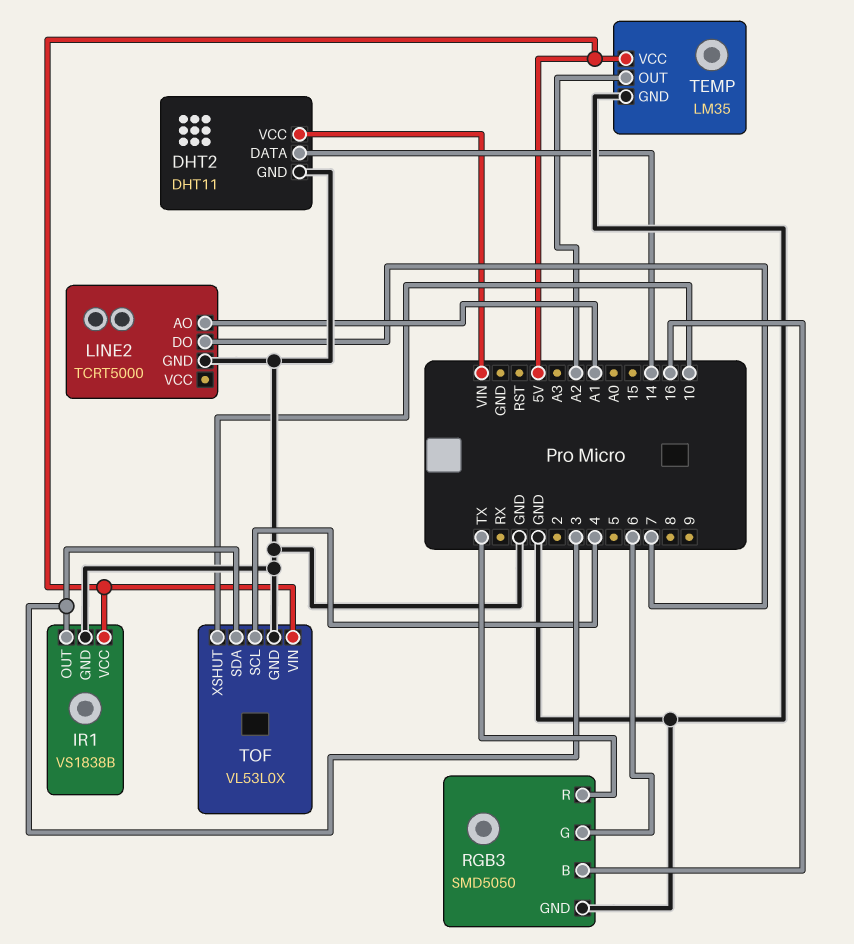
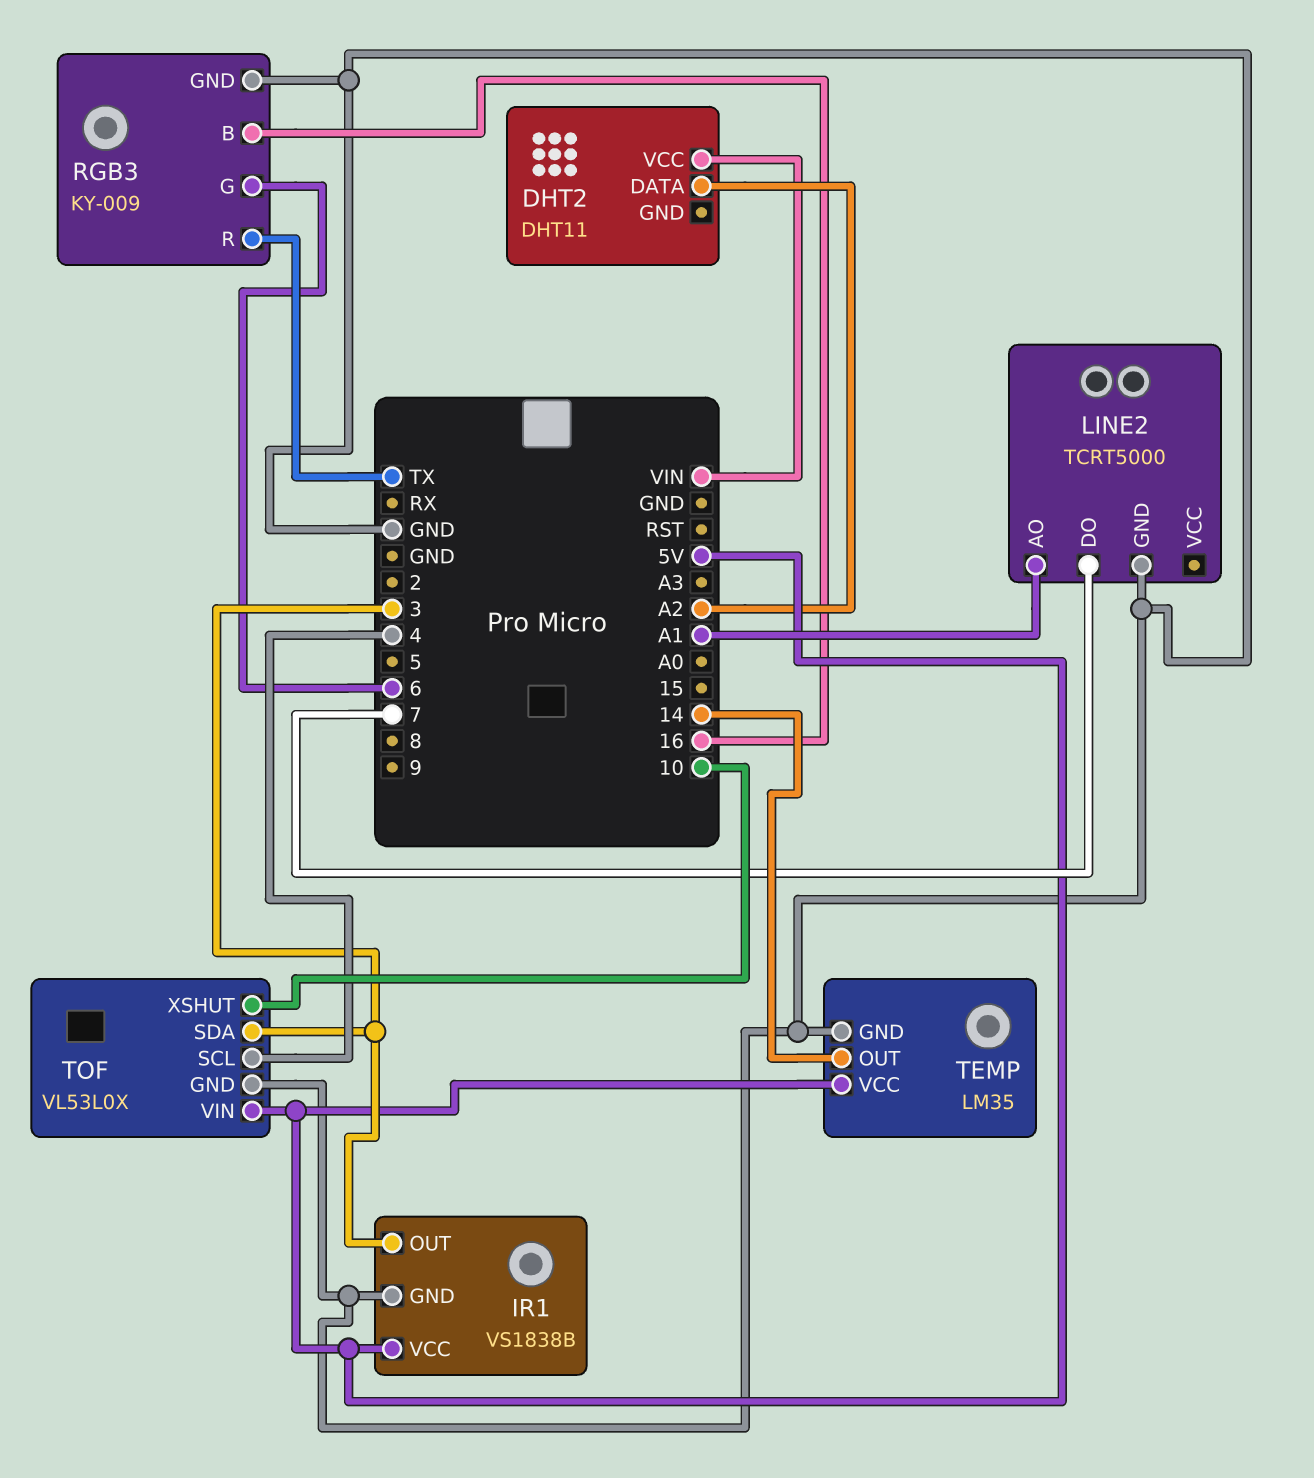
DHT2 pin DATA: 14 -> A2
DHT2 pin GND: GND -> none
RGB3: SMD5050 -> KY-009
TEMP pin OUT: A2 -> 14

